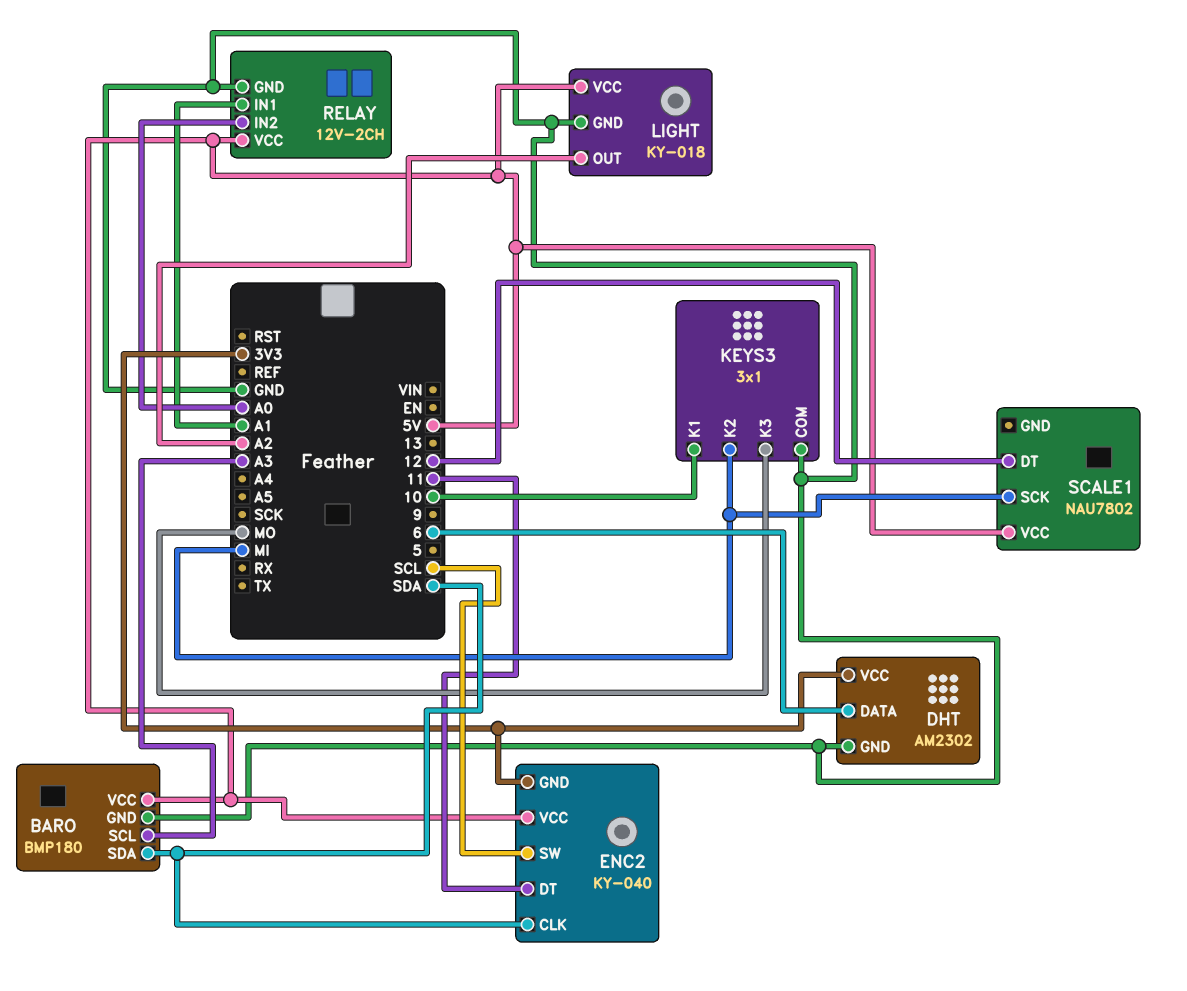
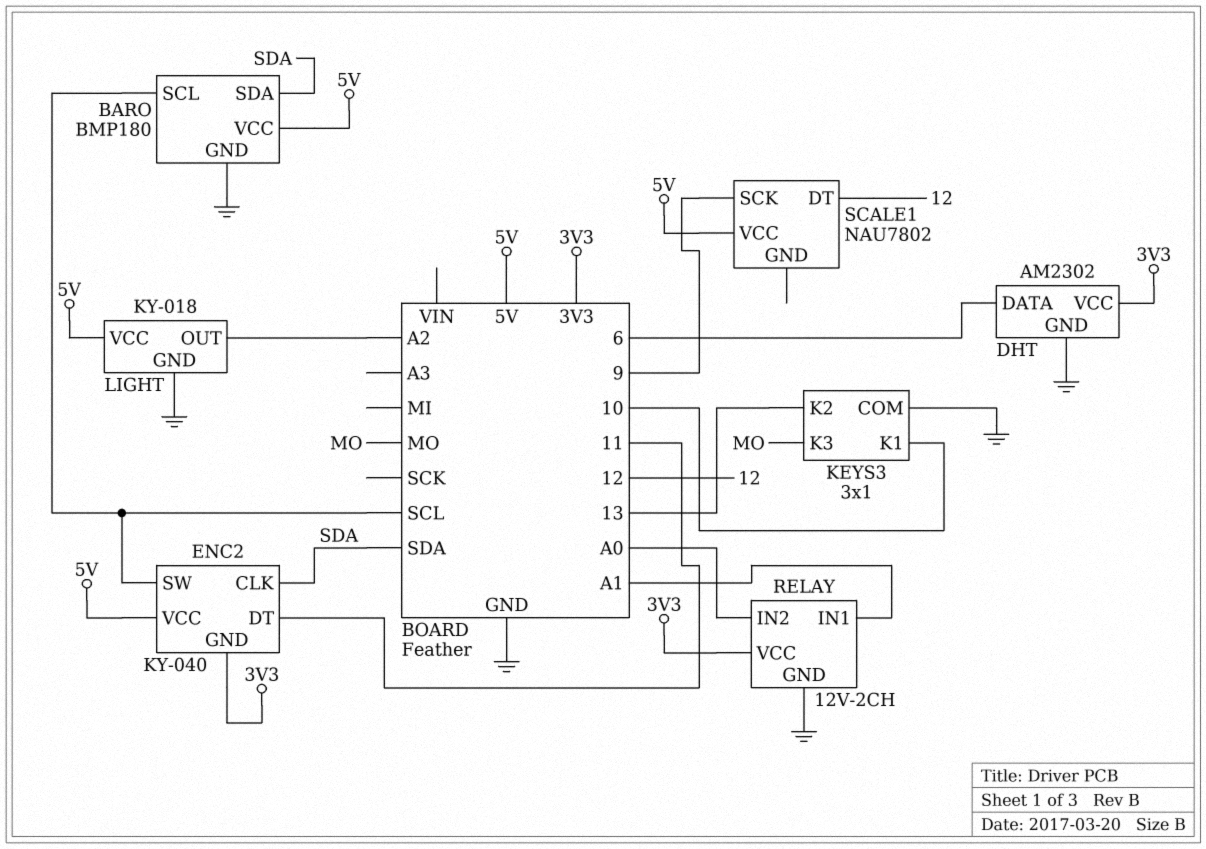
BARO pin SCL: A3 -> SCL
KEYS3 pin K2: MI -> 13
RELAY pin VCC: 5V -> 3V3
SCALE1 pin SCK: MI -> 9

